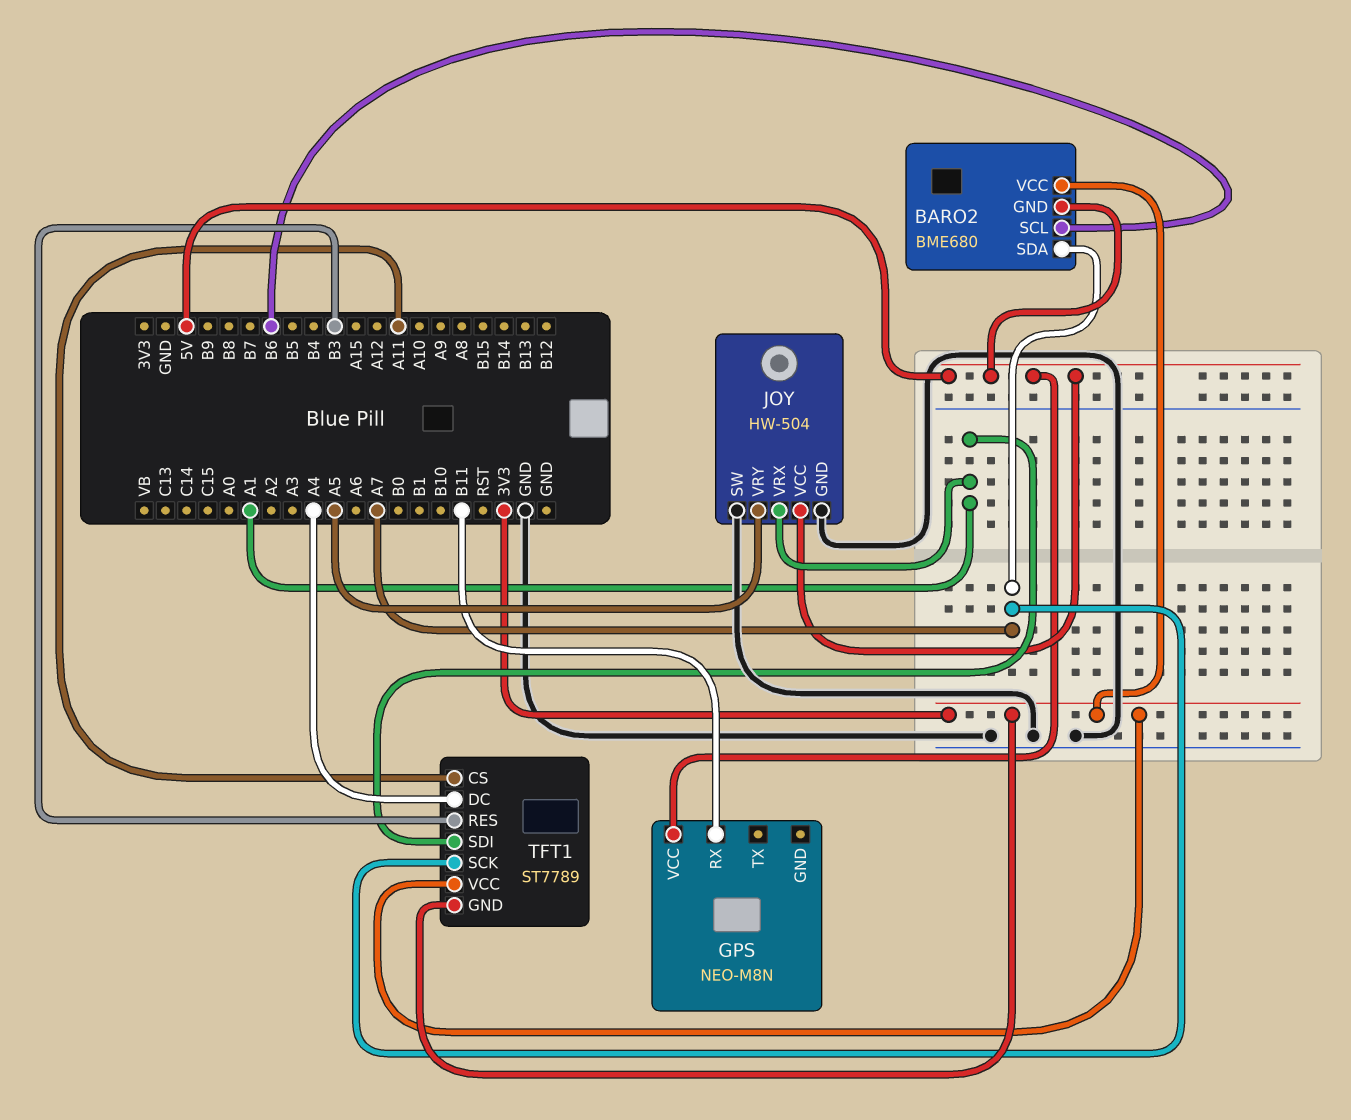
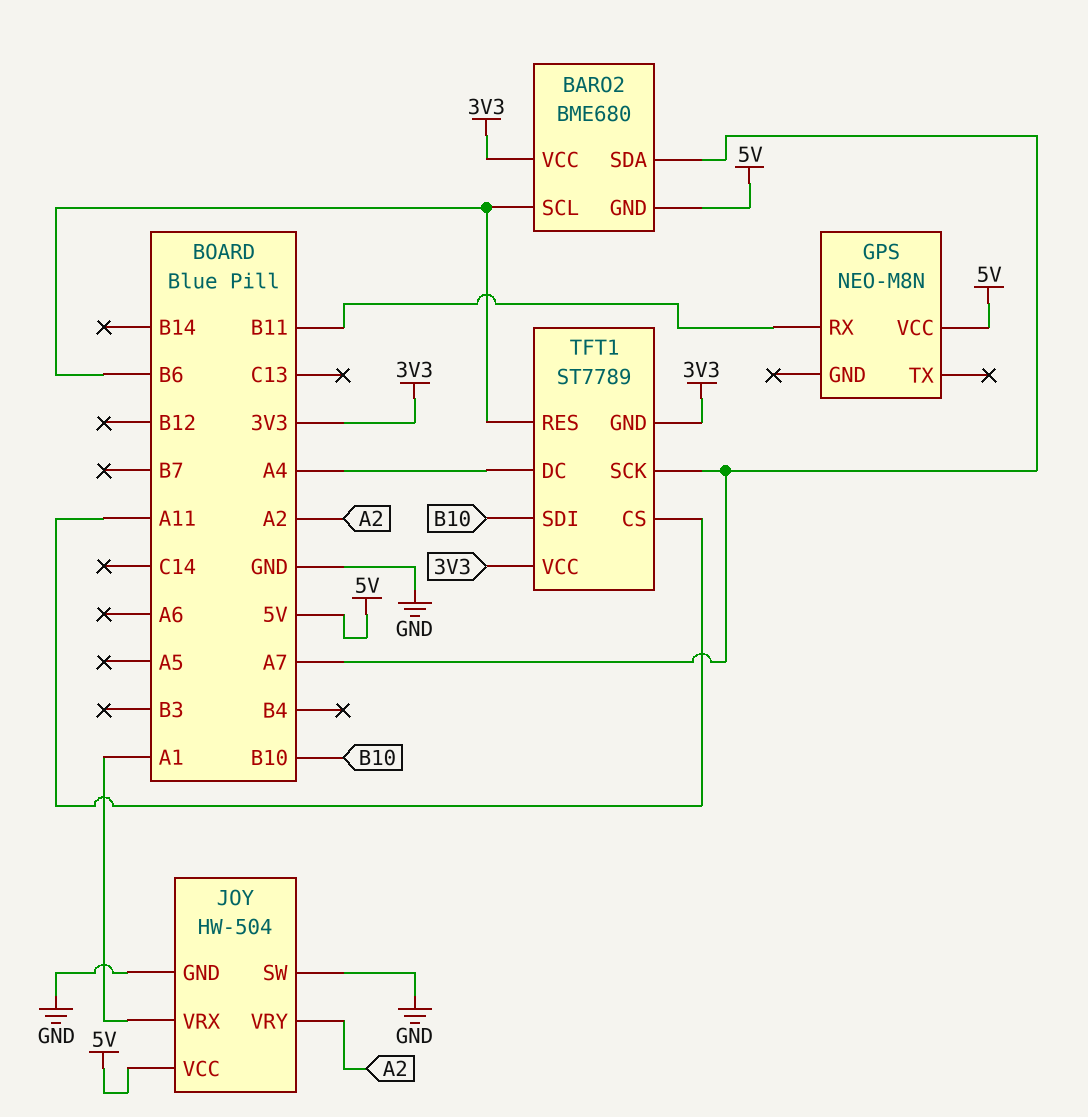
JOY pin VRY: A5 -> A2
TFT1 pin RES: B3 -> B6
TFT1 pin SDI: A1 -> B10

